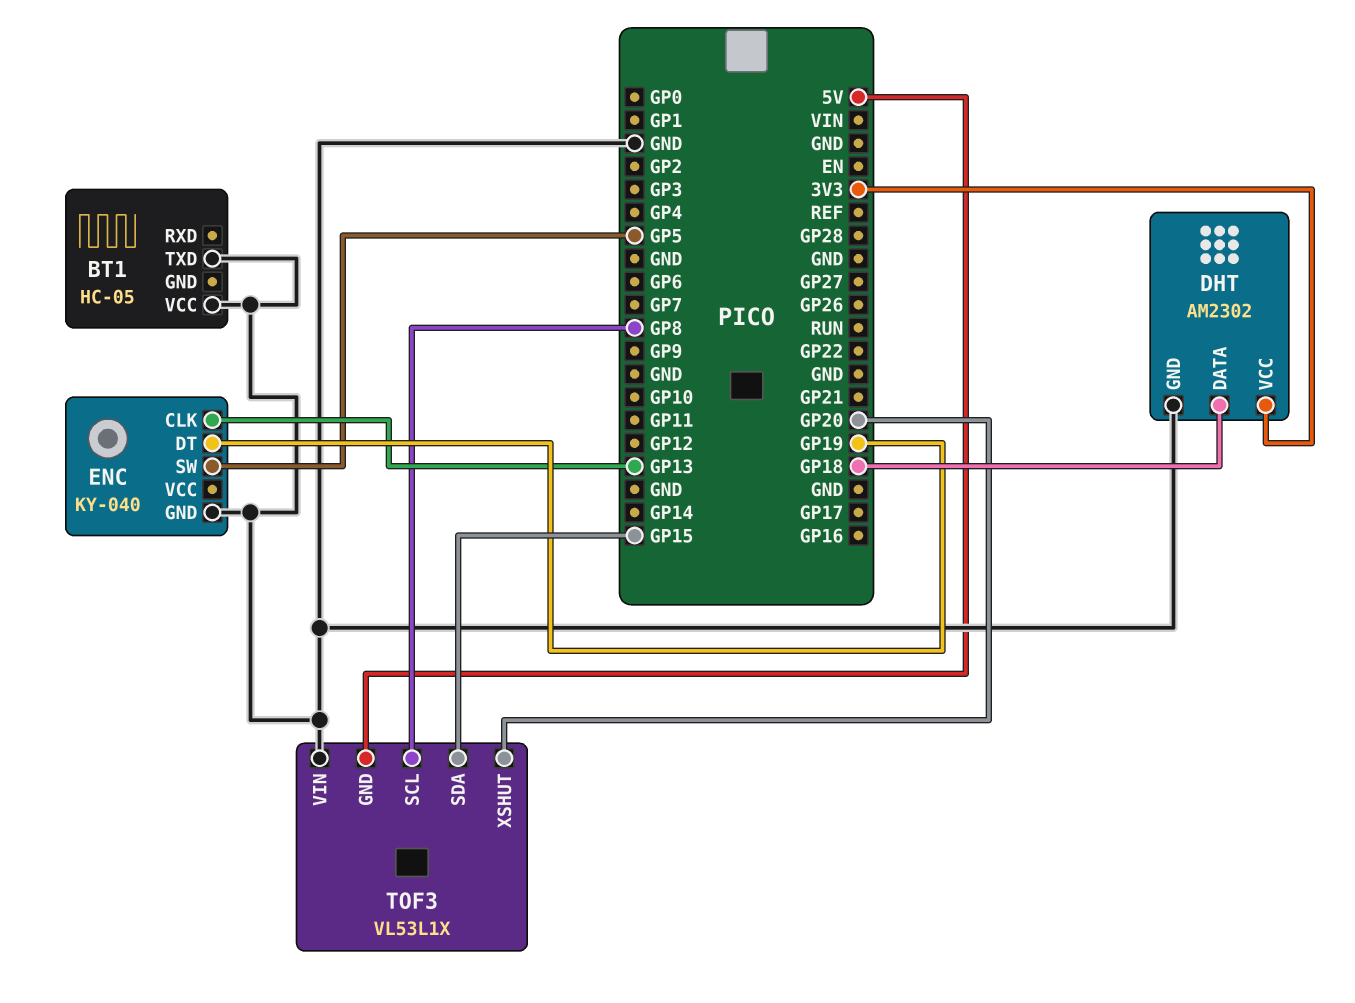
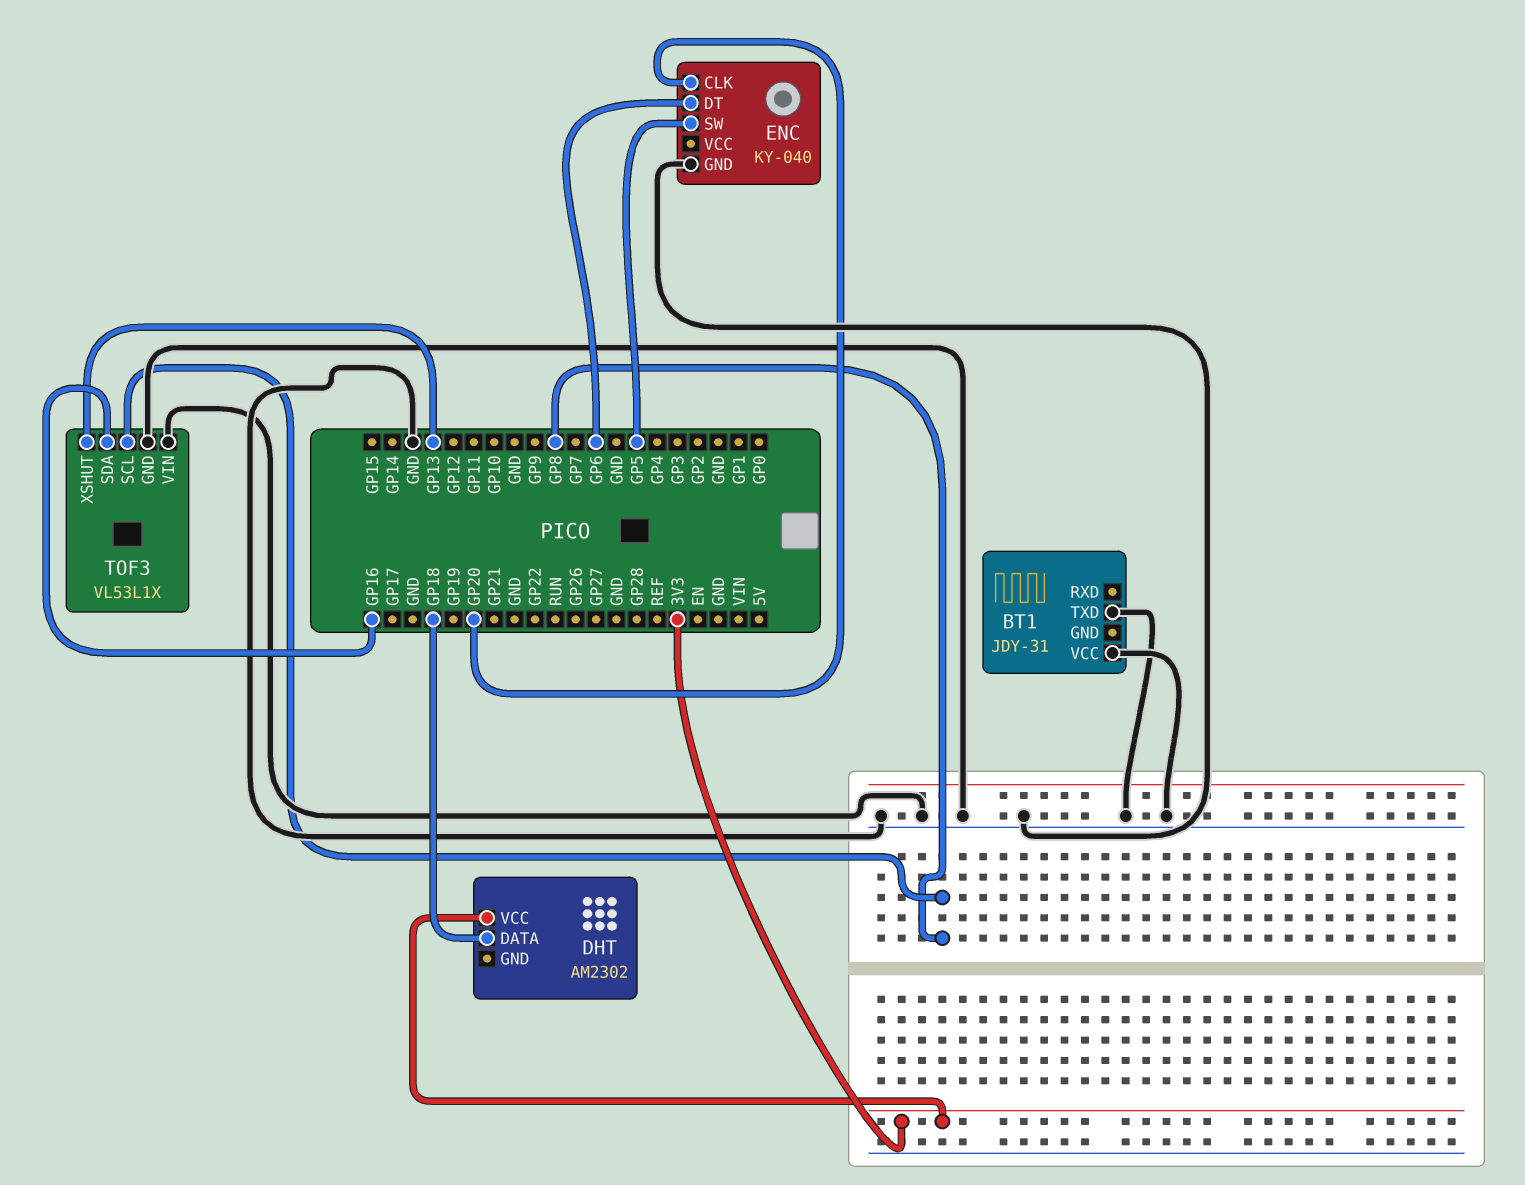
BT1: HC-05 -> JDY-31
DHT pin GND: GND -> none
ENC pin CLK: GP13 -> GP20
ENC pin DT: GP19 -> GP6
TOF3 pin GND: 5V -> GND
TOF3 pin SDA: GP15 -> GP16
TOF3 pin XSHUT: GP20 -> GP13

